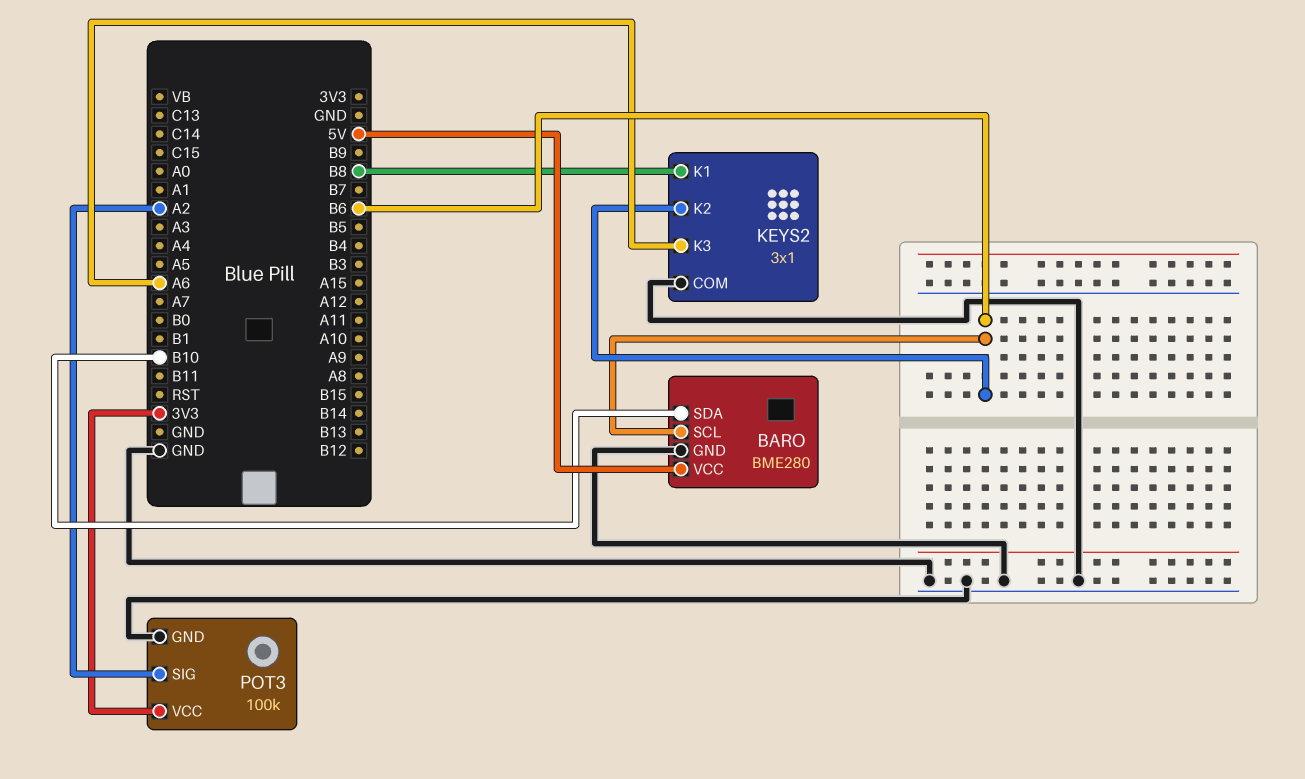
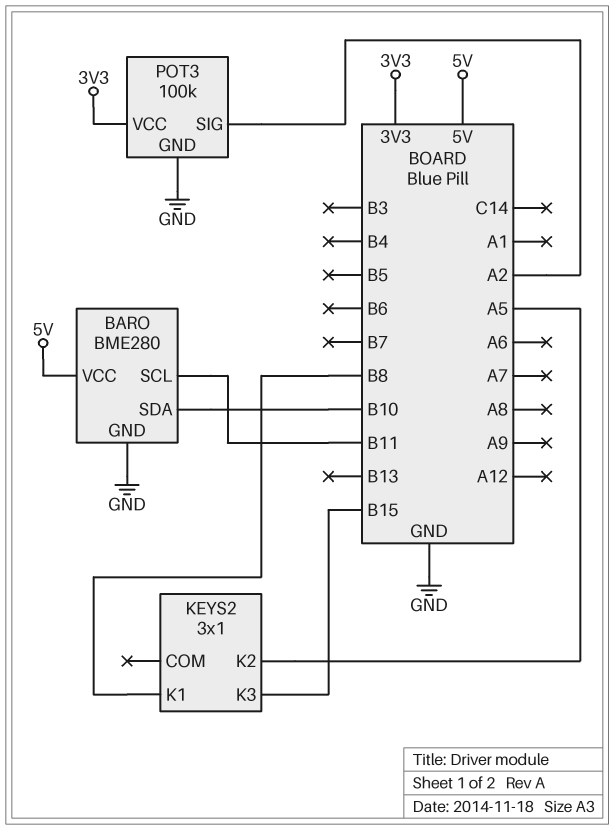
BARO pin SCL: B6 -> B11
KEYS2 pin COM: GND -> none
KEYS2 pin K2: B6 -> A5
KEYS2 pin K3: A6 -> B15

